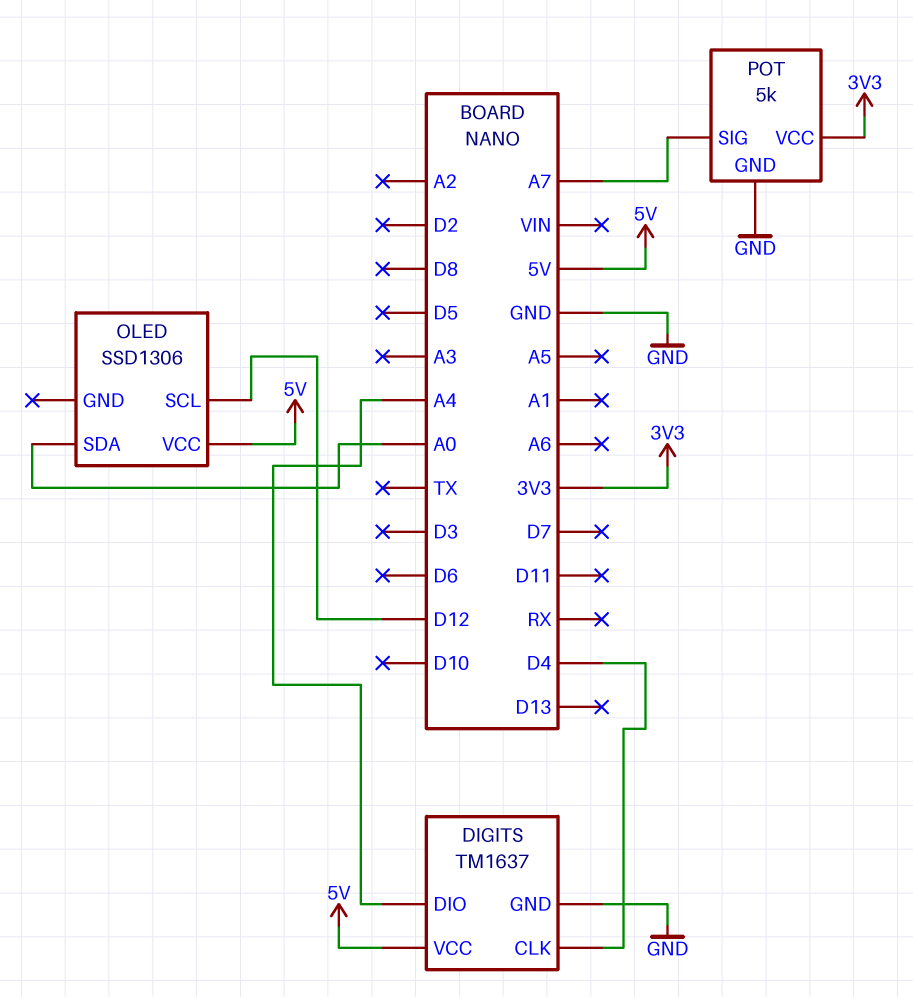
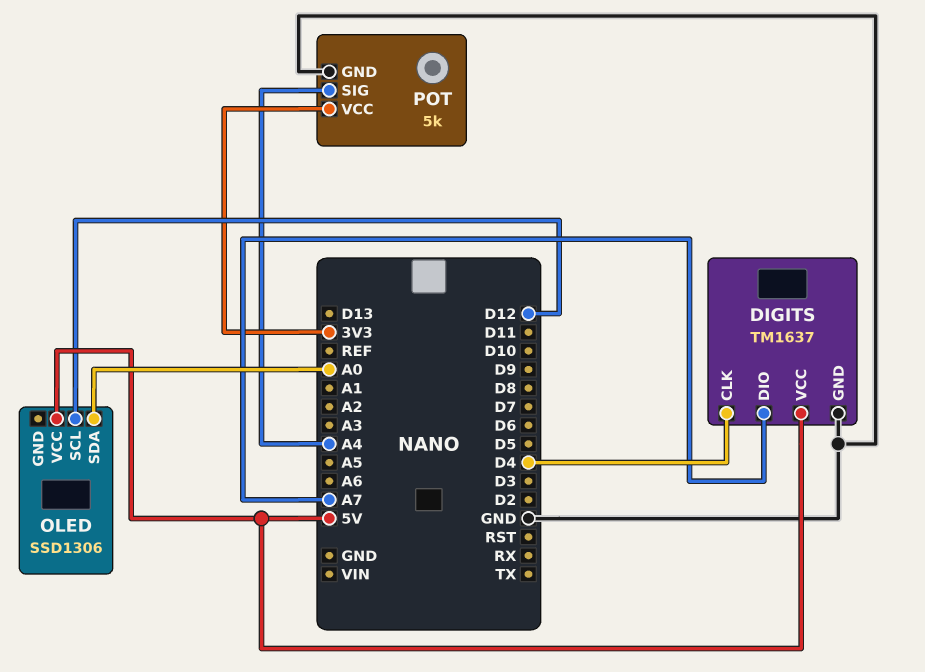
DIGITS pin DIO: A4 -> A7
POT pin SIG: A7 -> A4

